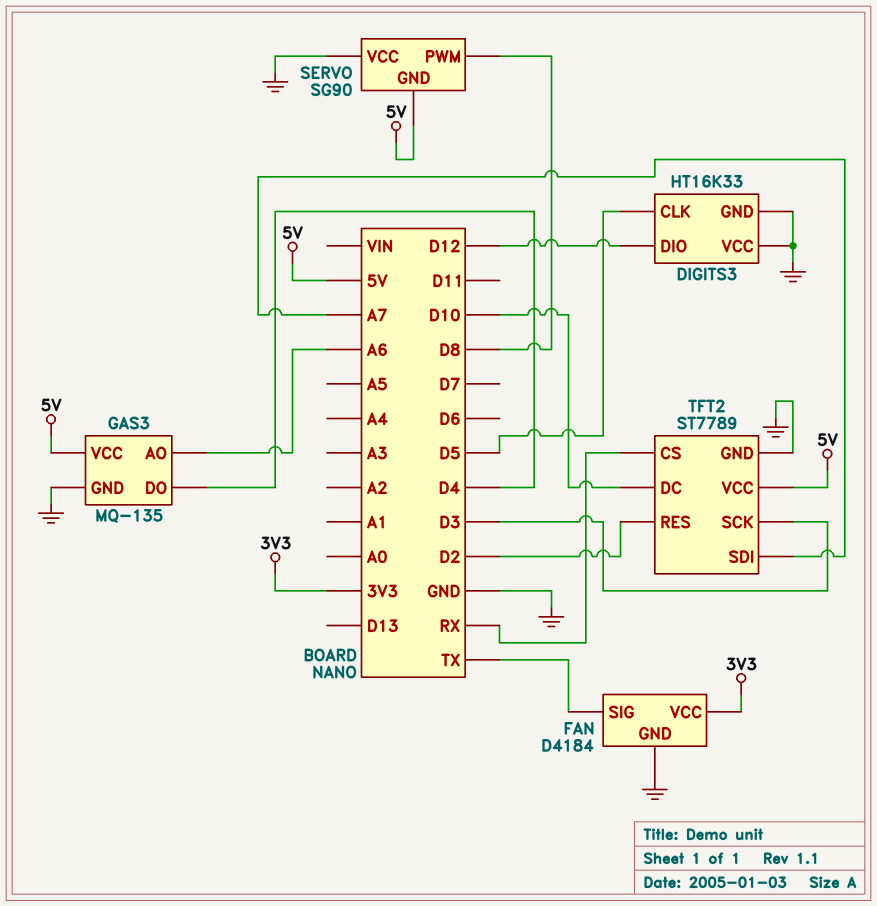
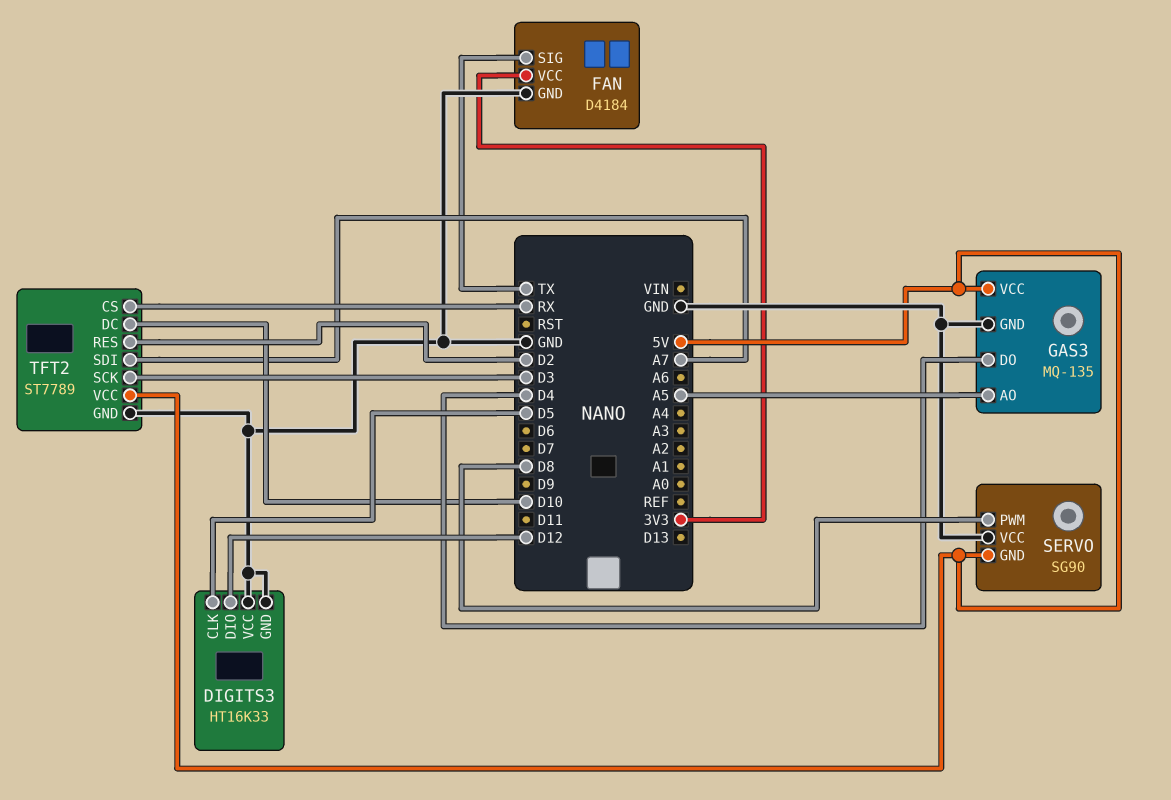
GAS3 pin AO: A6 -> A5

